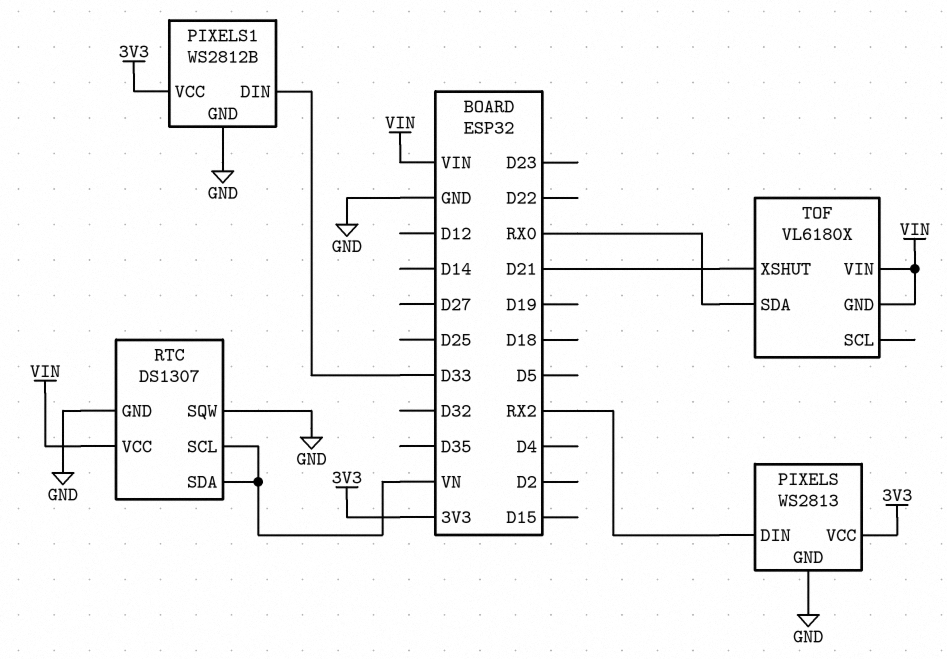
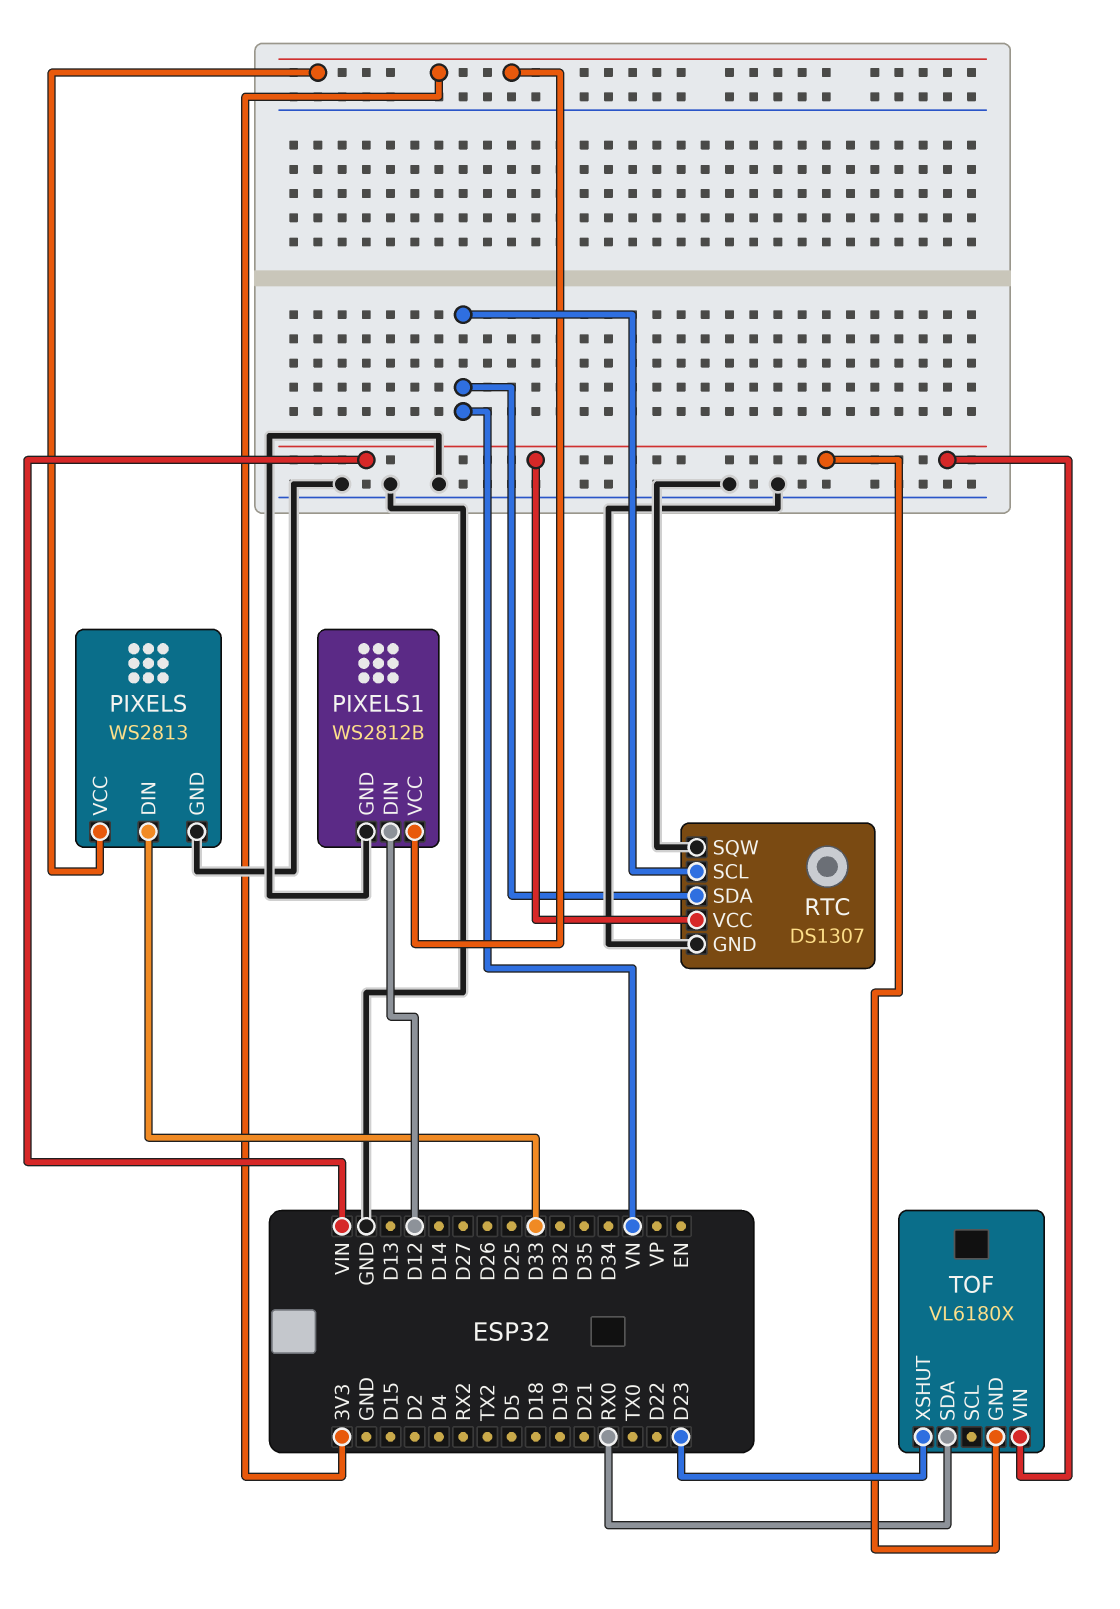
PIXELS pin DIN: RX2 -> D33
PIXELS1 pin DIN: D33 -> D12
TOF pin XSHUT: D21 -> D23

